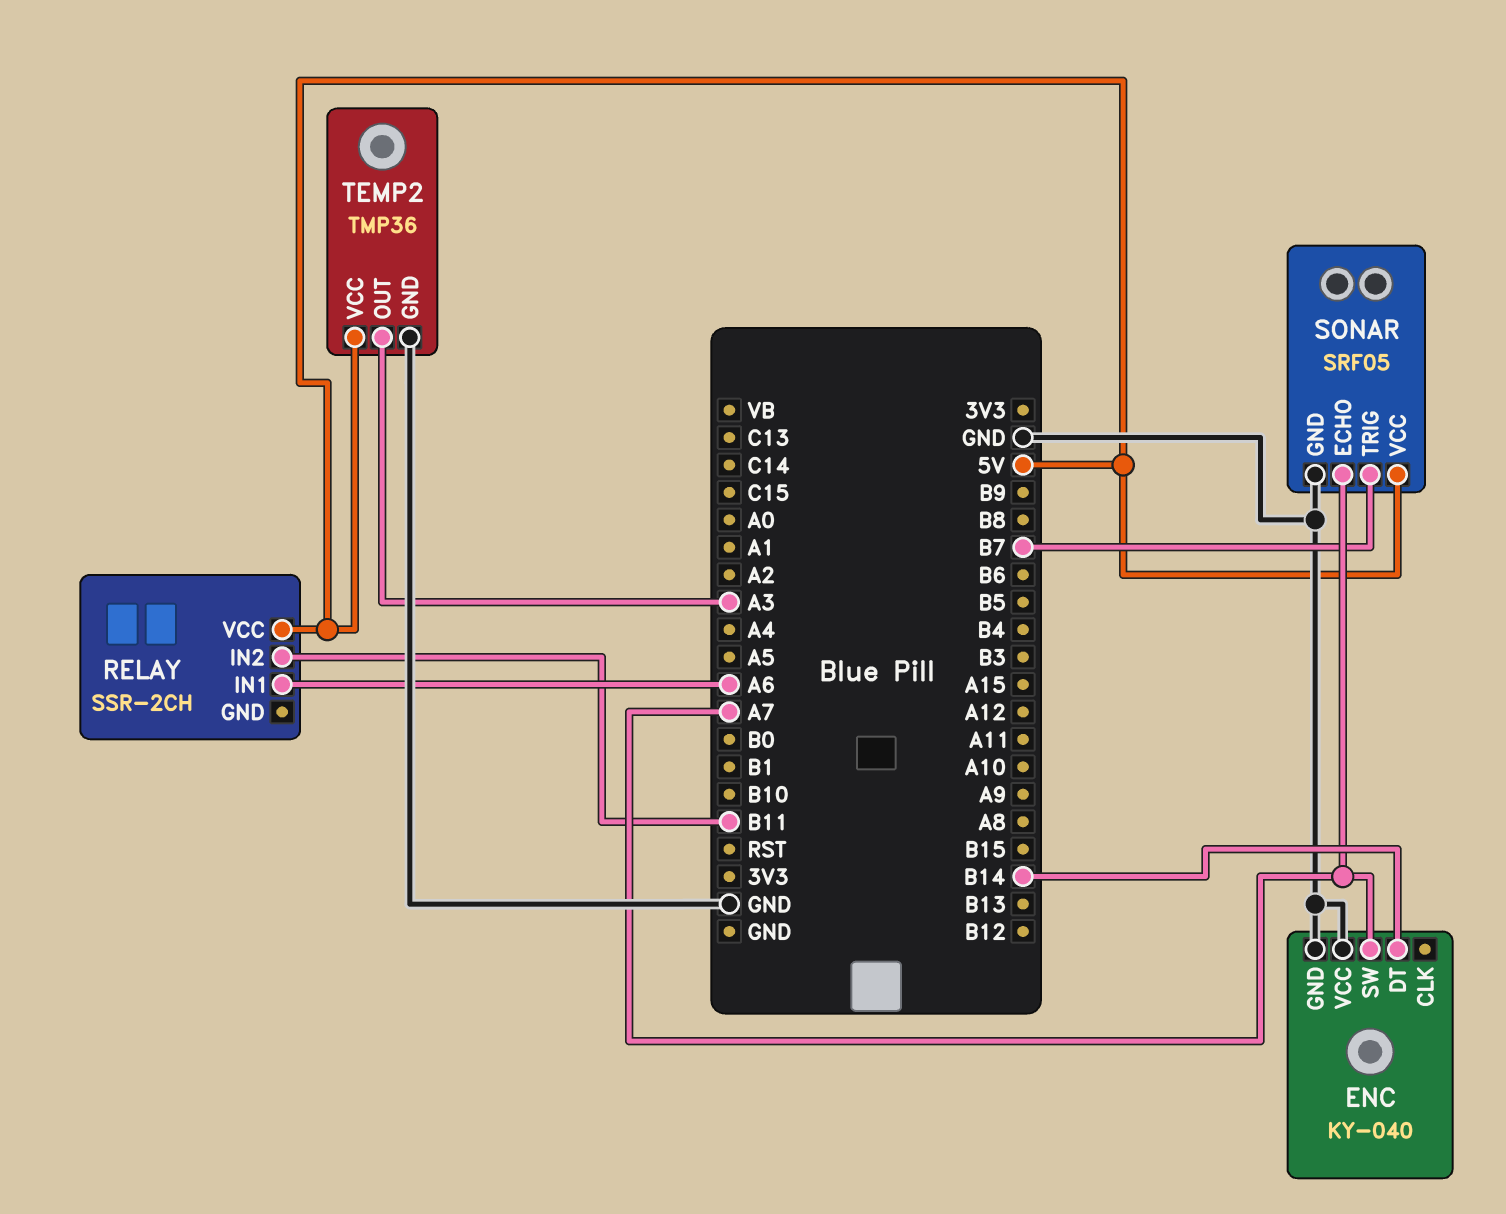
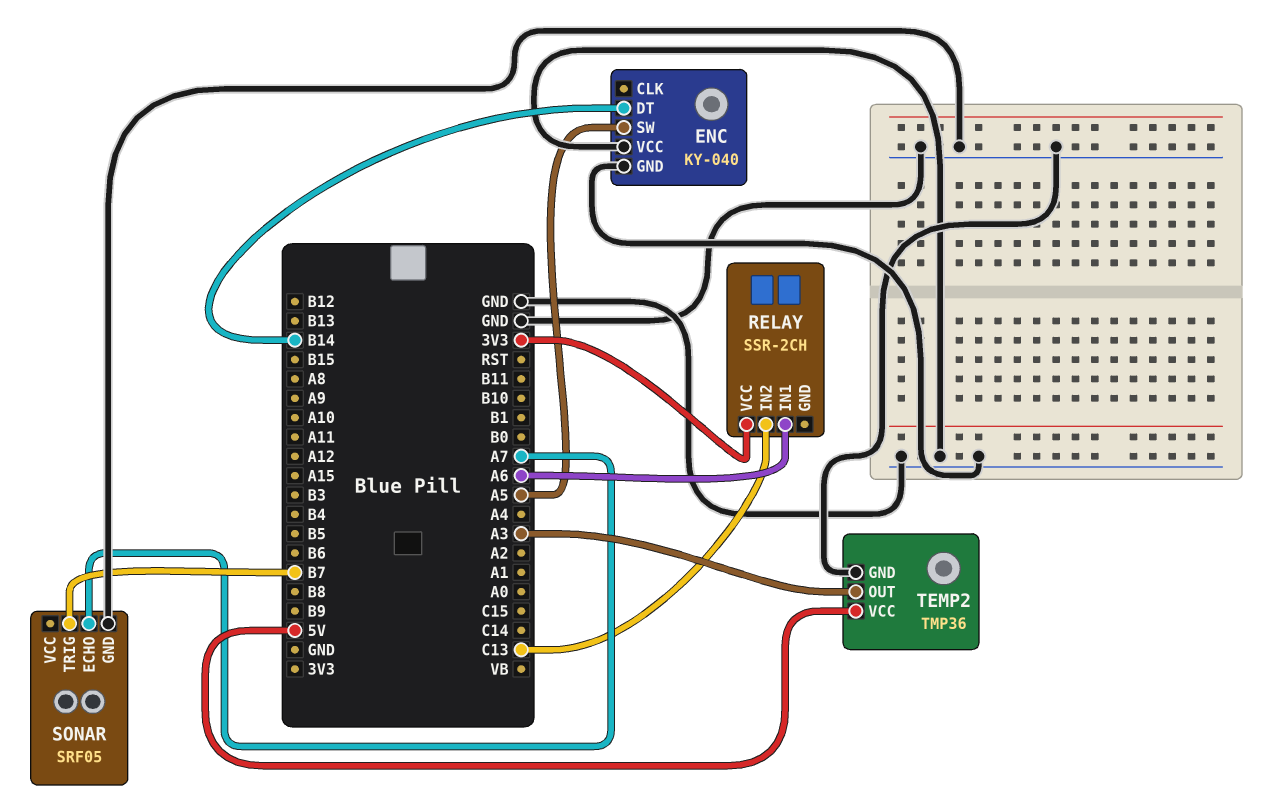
ENC pin SW: A7 -> A5
RELAY pin IN2: B11 -> C13
RELAY pin VCC: 5V -> 3V3
SONAR pin VCC: 5V -> none

